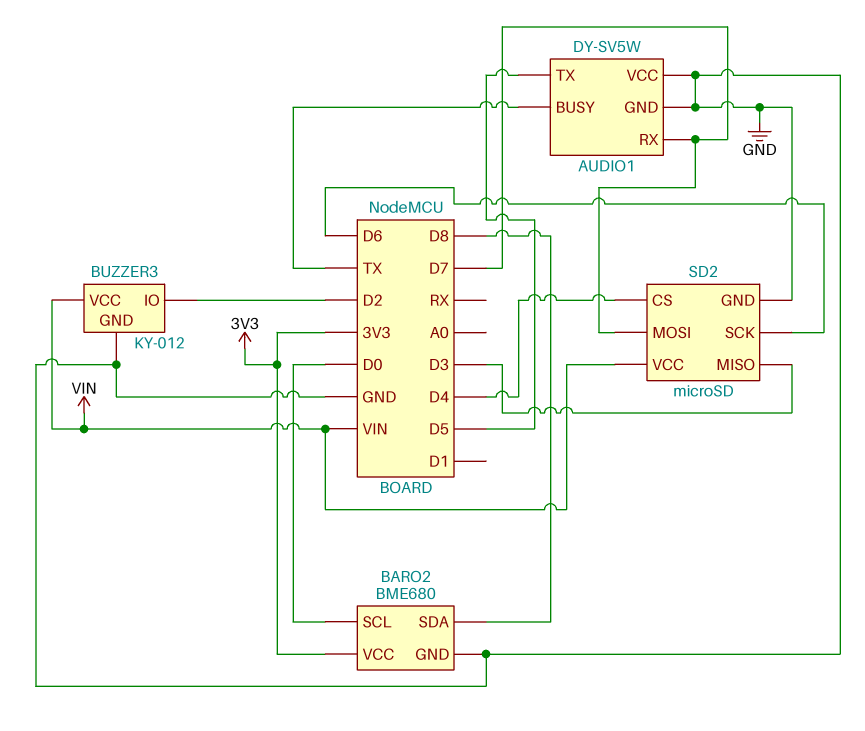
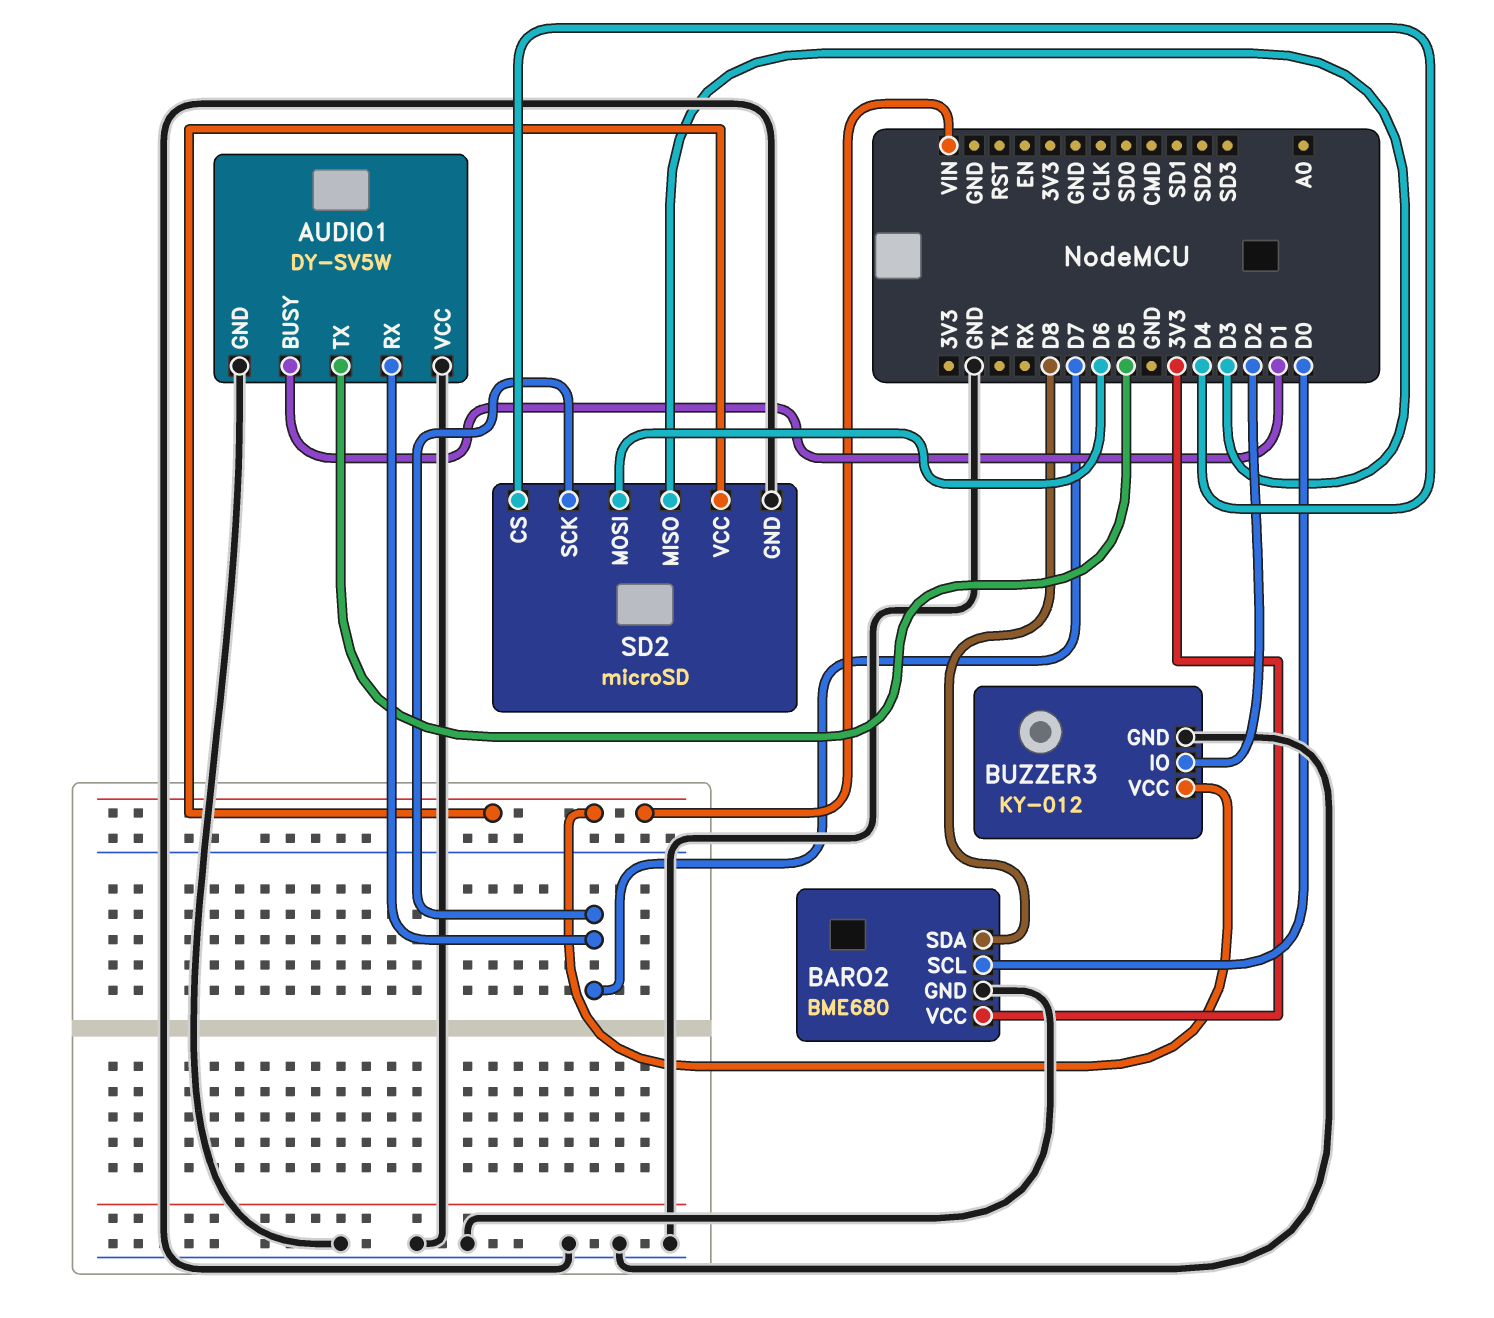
AUDIO1 pin BUSY: TX -> D1
SD2 pin MOSI: D7 -> D6
SD2 pin SCK: D6 -> D7

